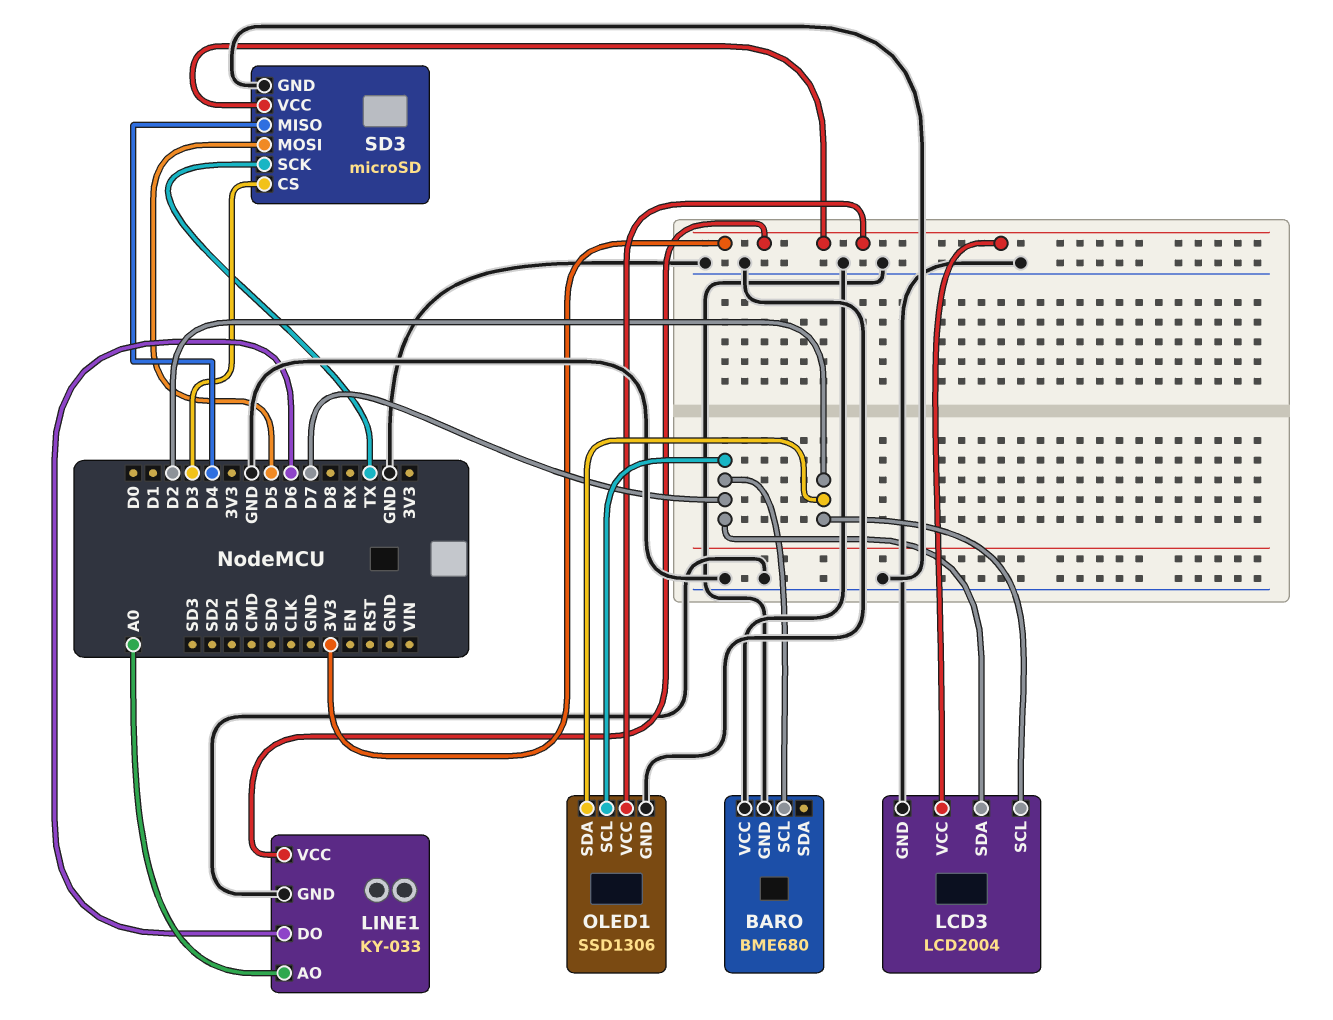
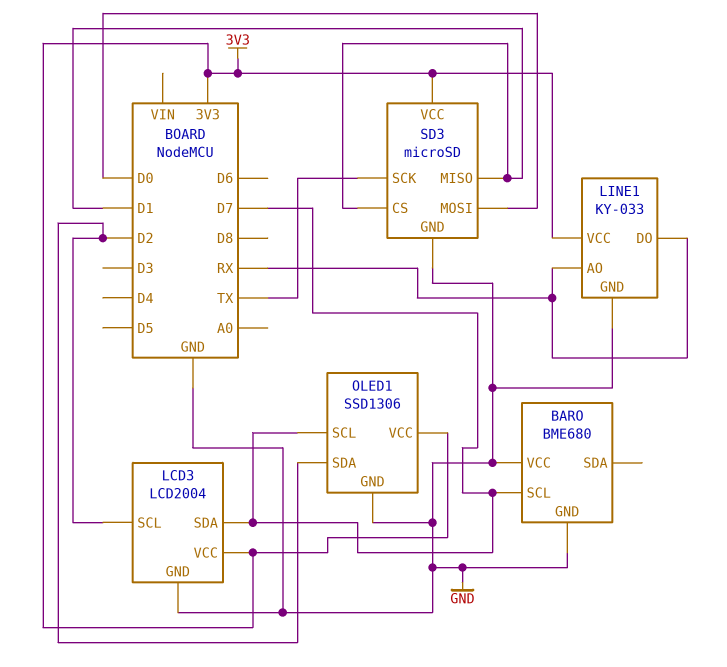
LINE1 pin AO: A0 -> RX
LINE1 pin DO: D6 -> RX
SD3 pin CS: D3 -> D1
SD3 pin MISO: D4 -> D1
SD3 pin MOSI: D5 -> D0

